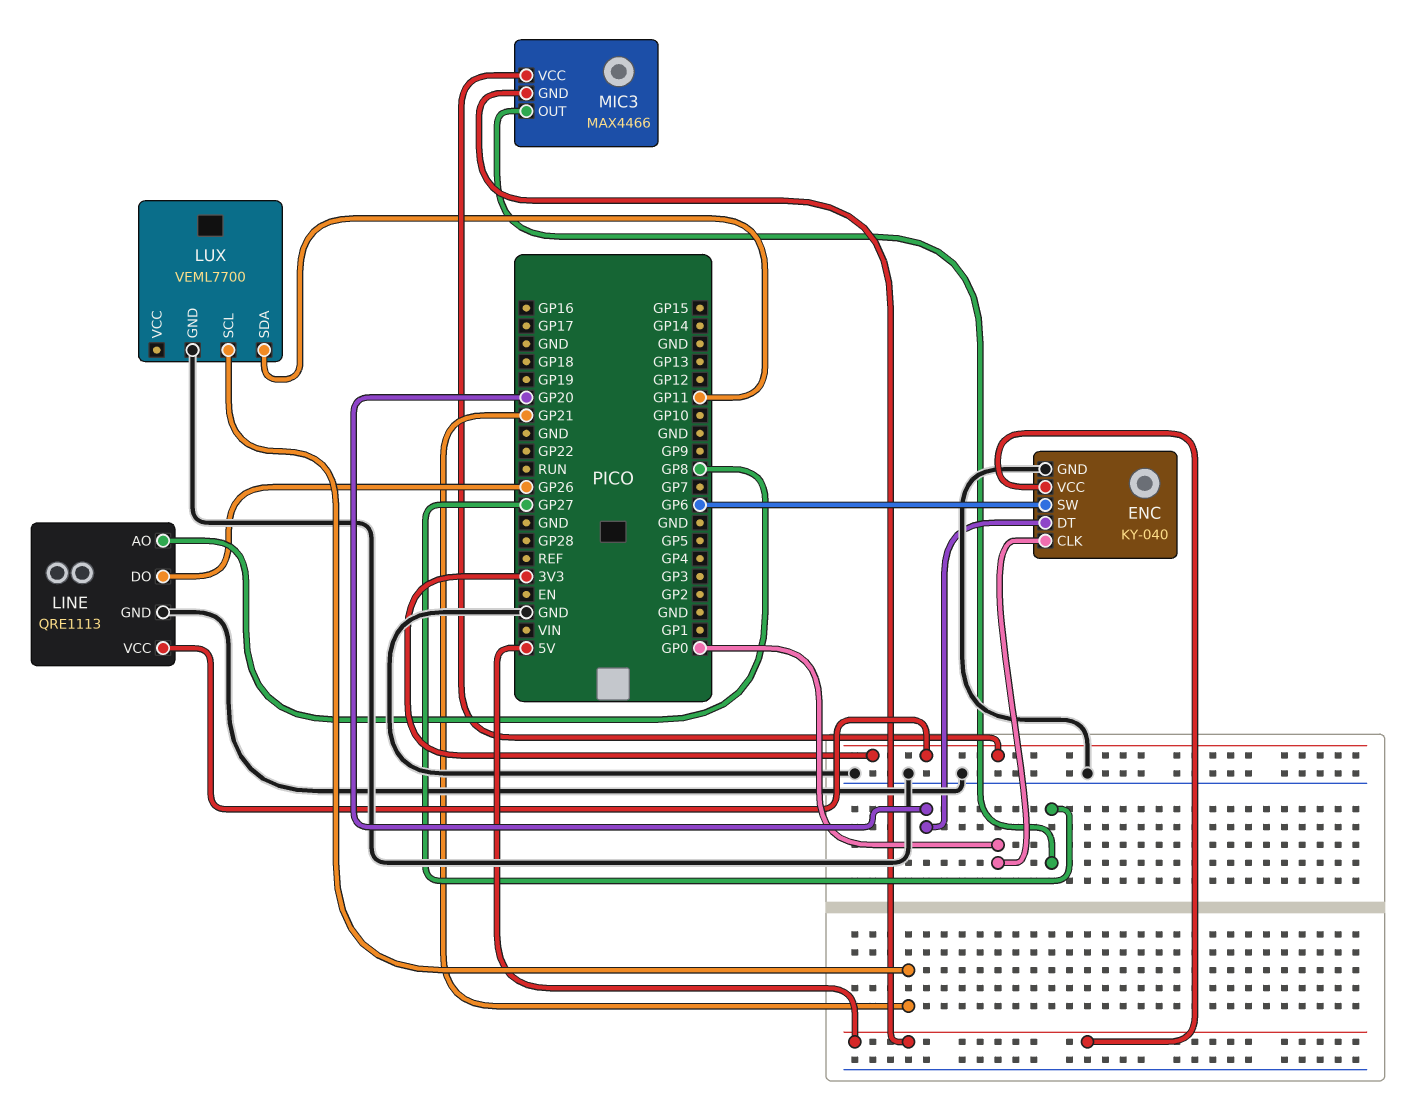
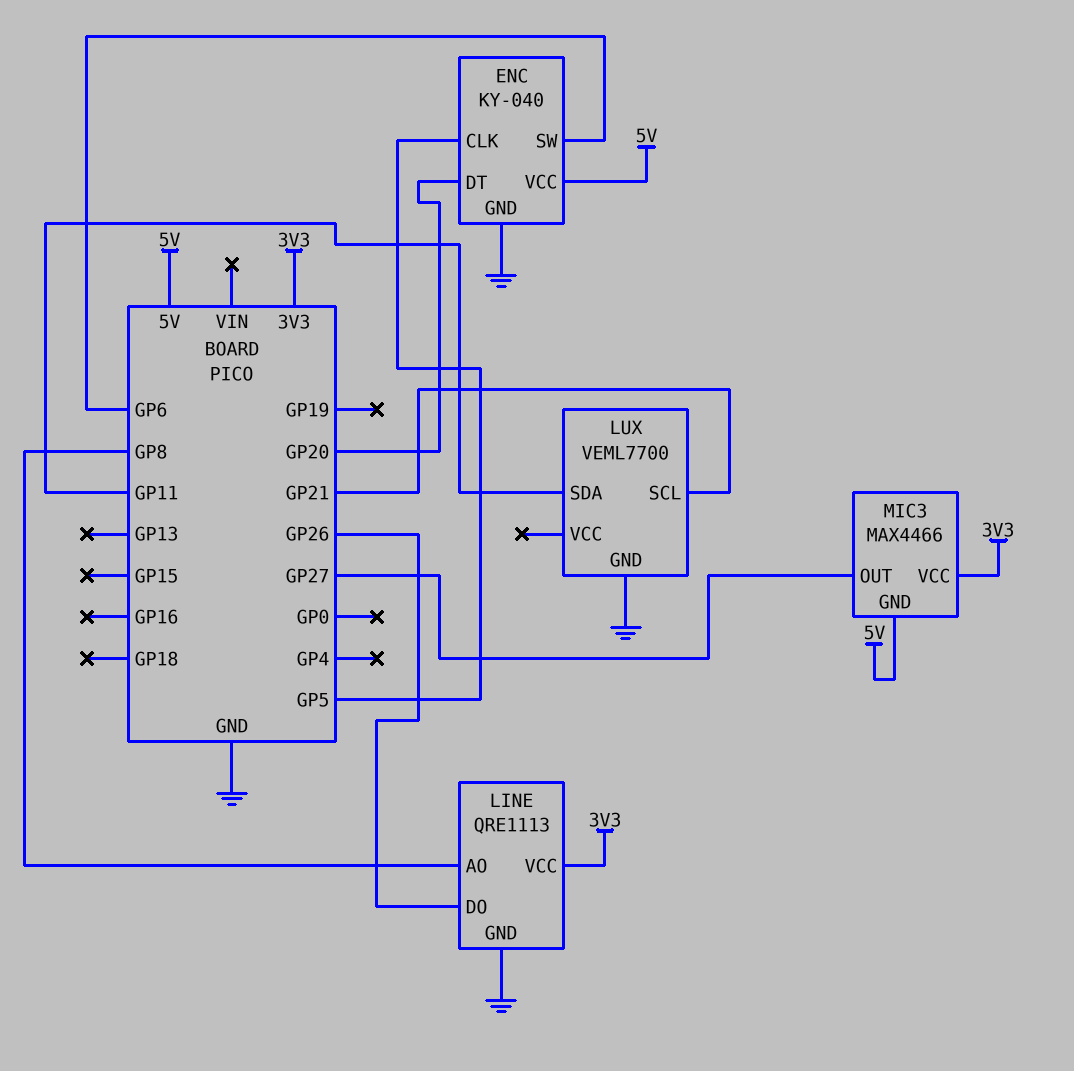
ENC pin CLK: GP0 -> GP5

